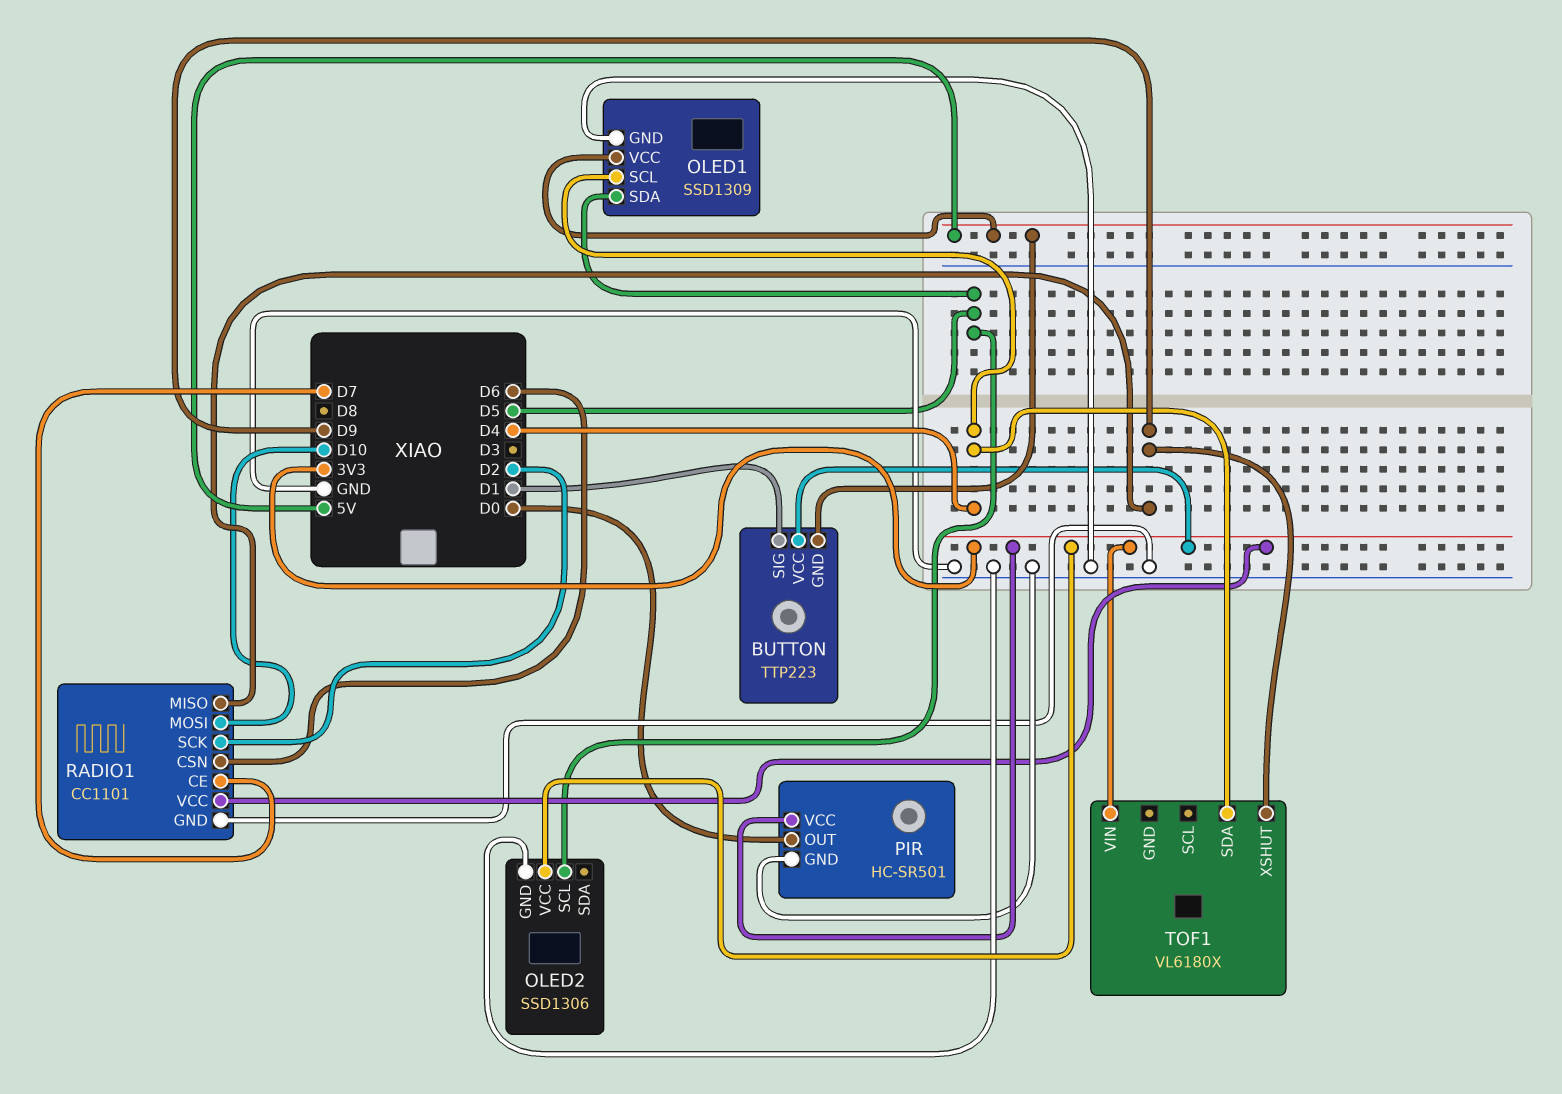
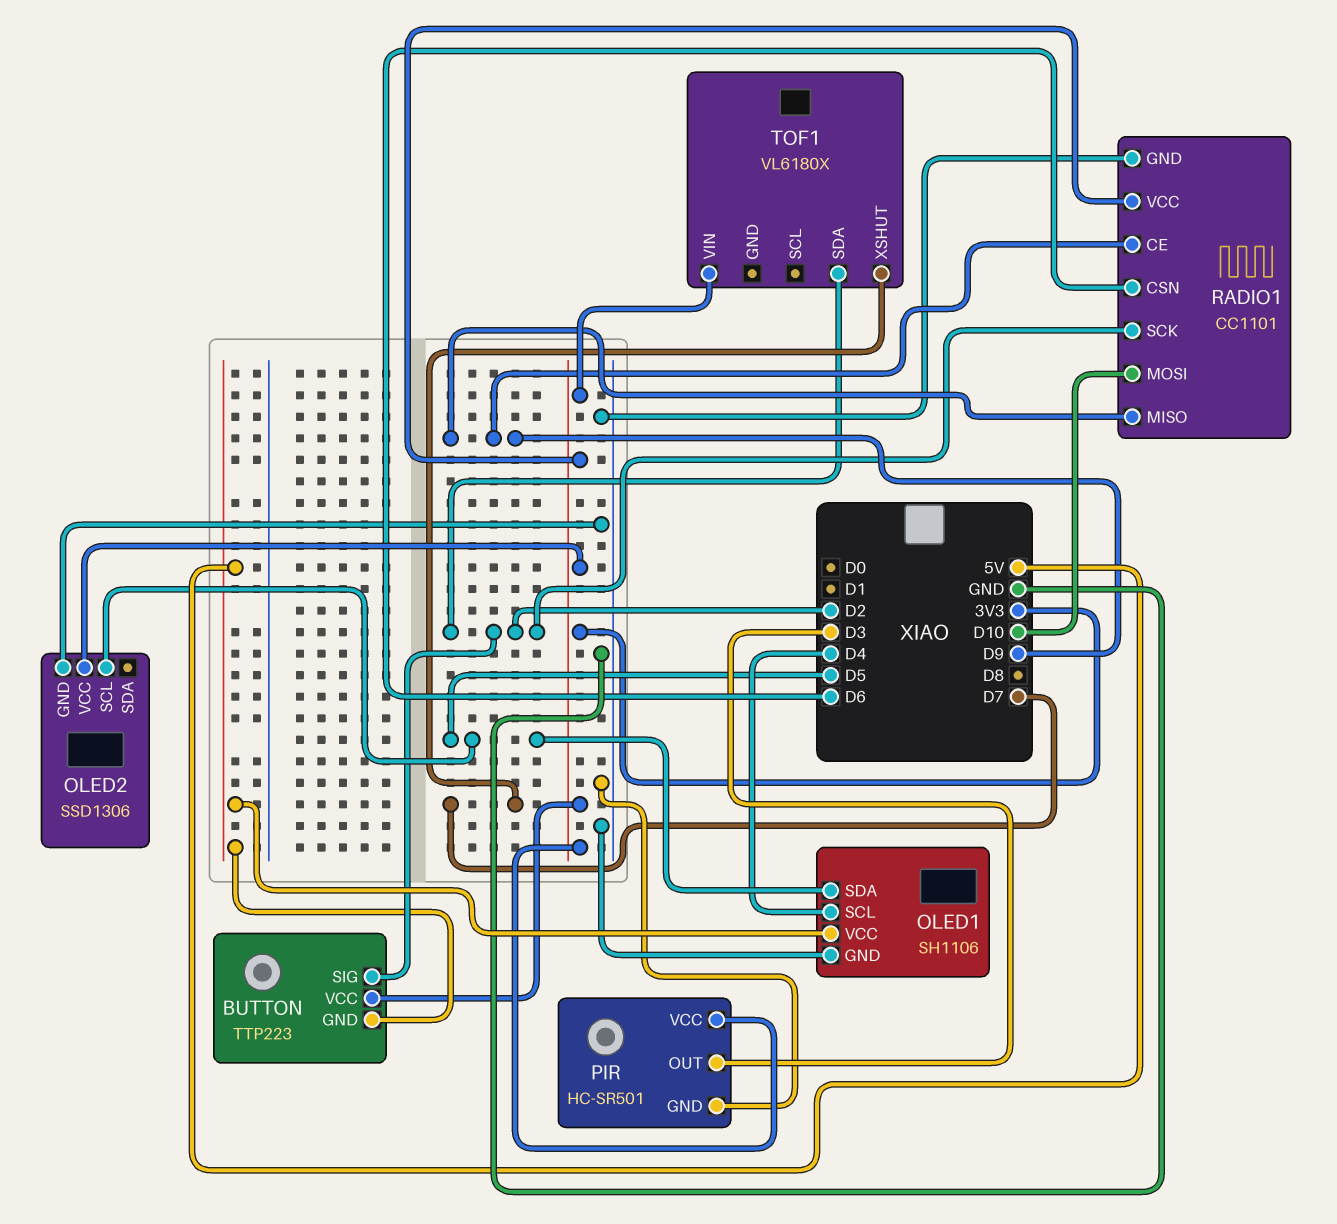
BUTTON pin SIG: D1 -> D2
OLED1: SSD1309 -> SH1106
PIR pin OUT: D0 -> D3
RADIO1 pin CE: D7 -> D9
TOF1 pin SDA: D4 -> D2
TOF1 pin XSHUT: D9 -> D7

